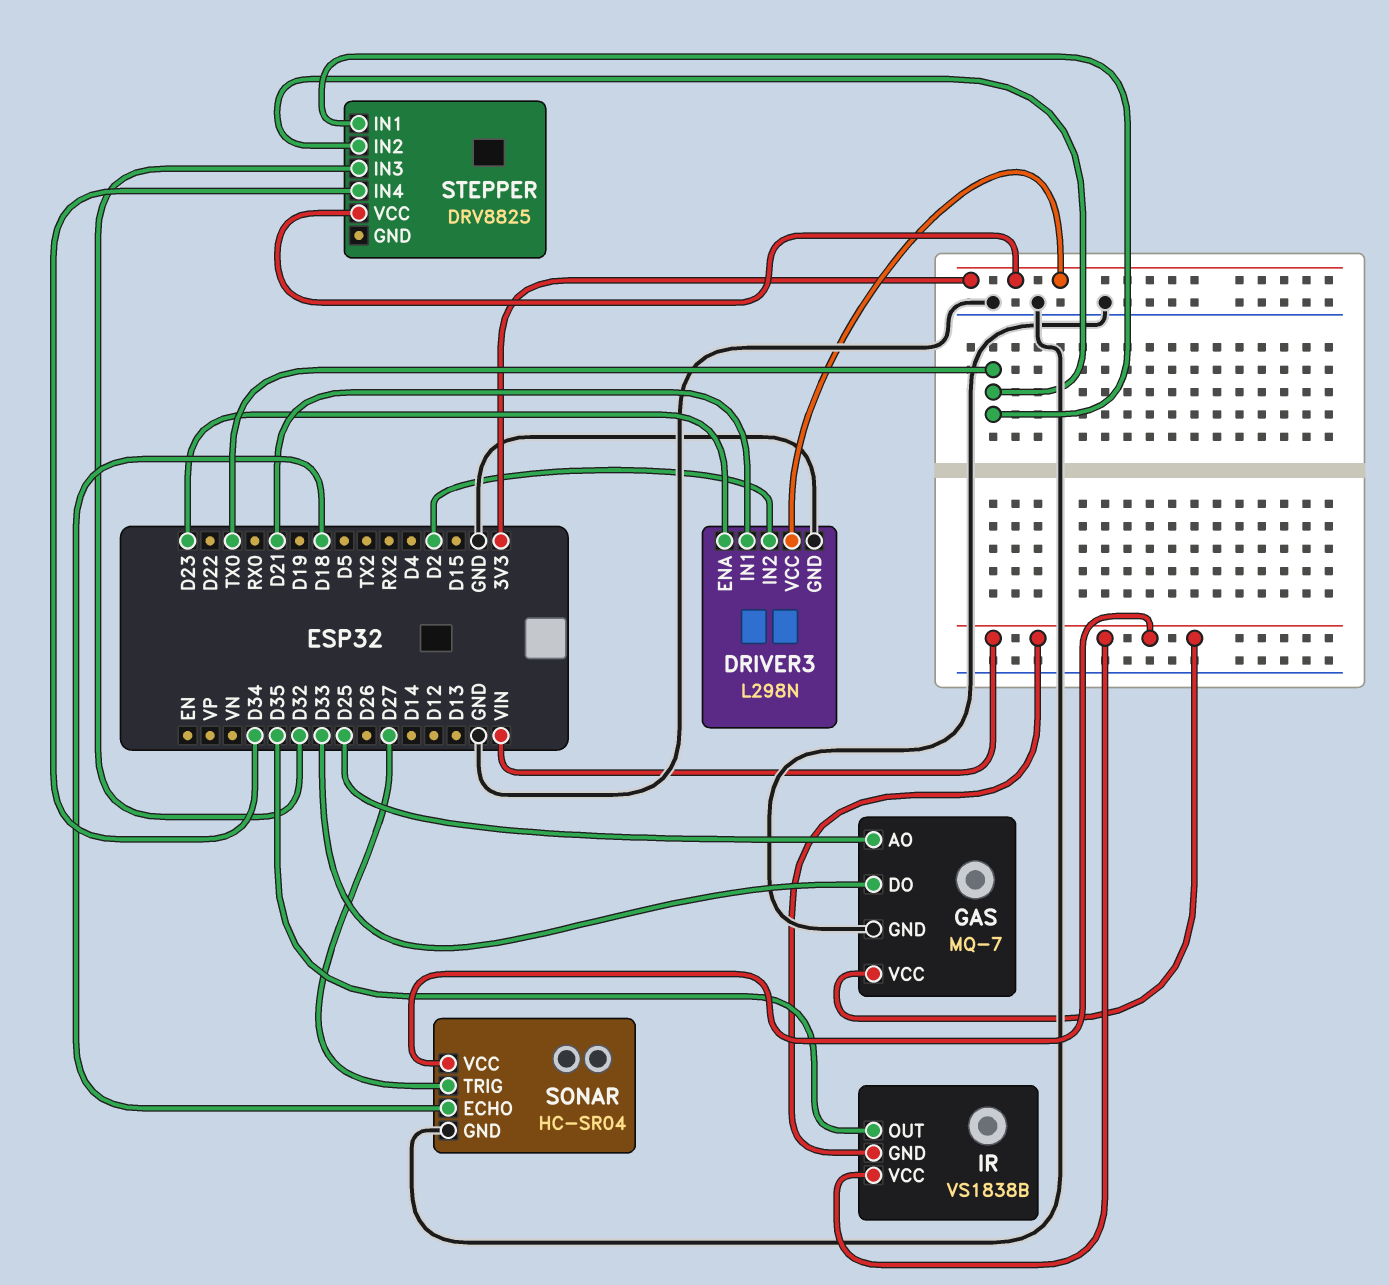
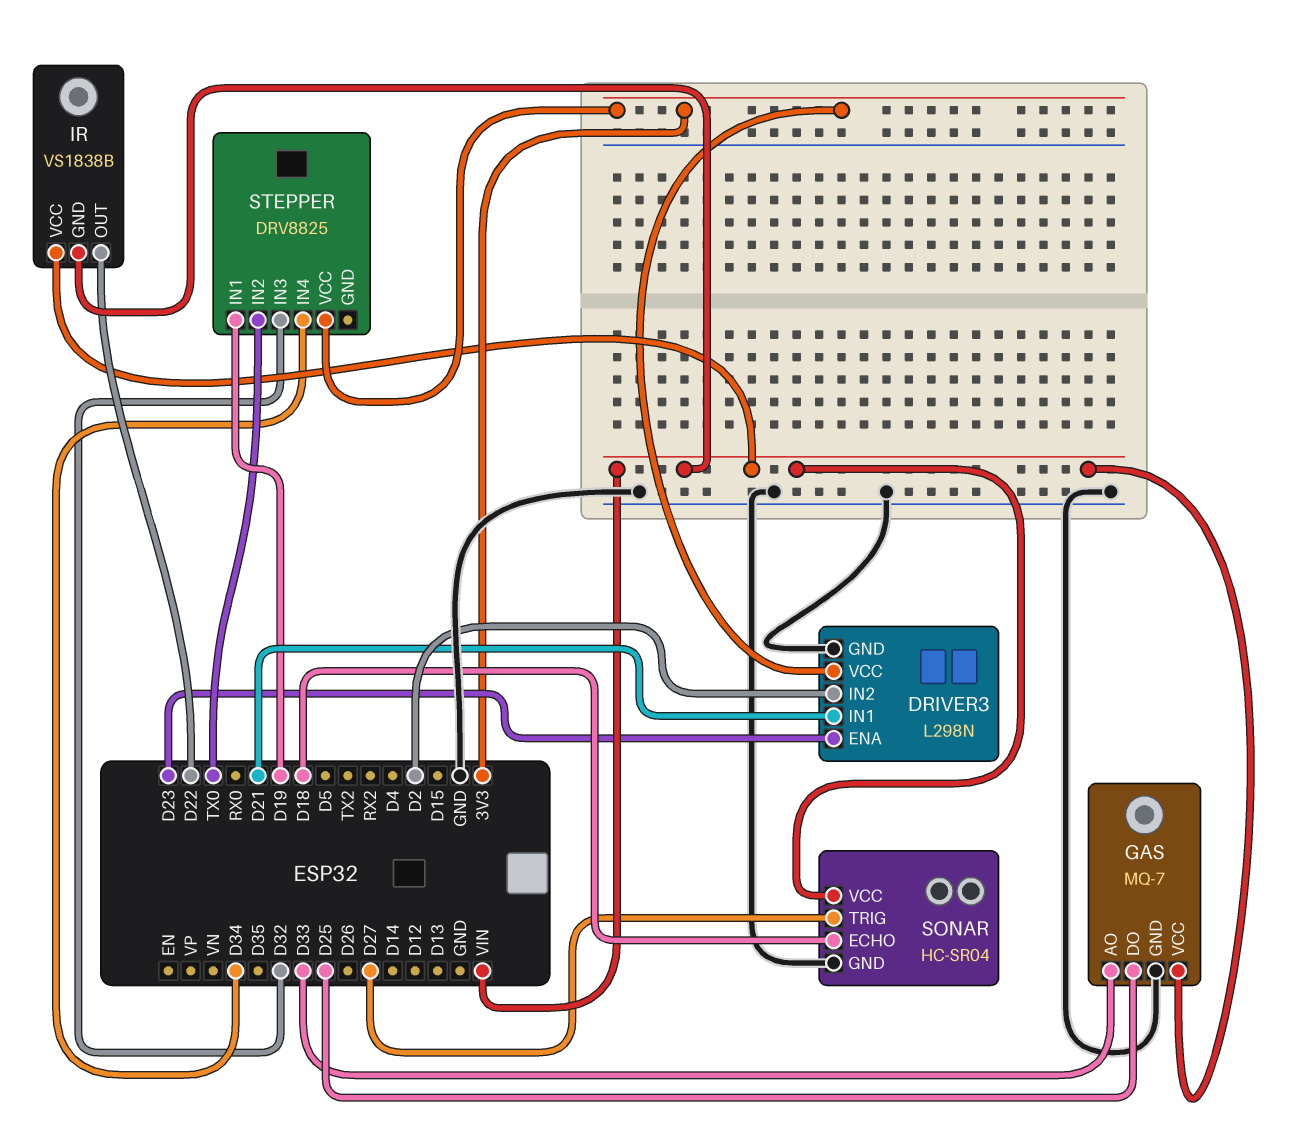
GAS pin AO: D25 -> D33
GAS pin DO: D33 -> D25
IR pin OUT: D35 -> D22
STEPPER pin IN1: TX0 -> D19

